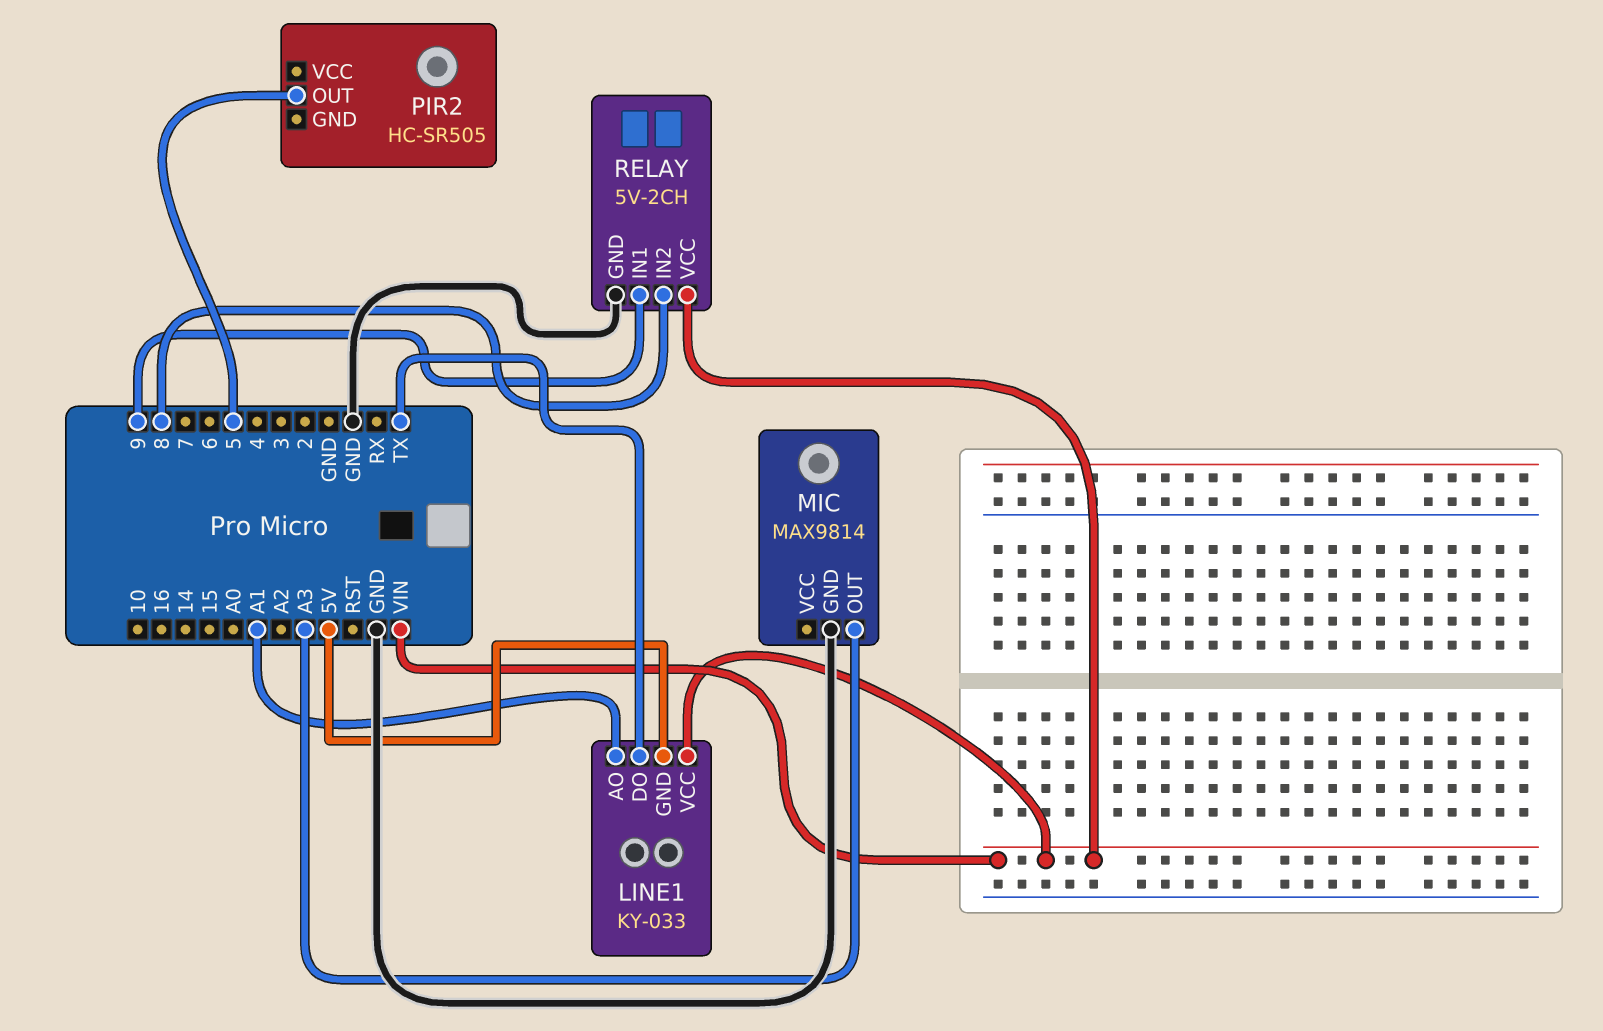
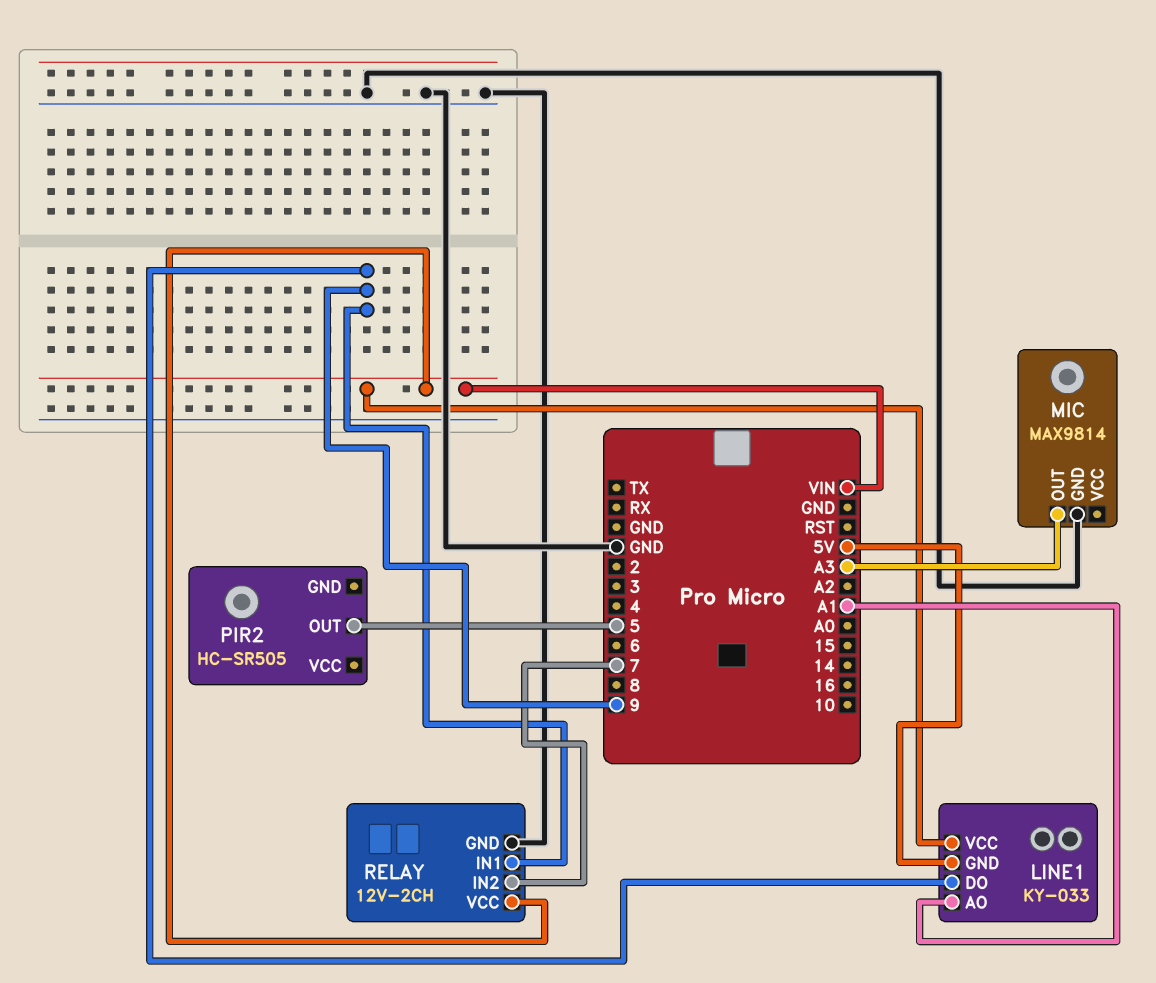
LINE1 pin DO: TX -> 9
RELAY: 5V-2CH -> 12V-2CH
RELAY pin IN2: 8 -> 7

